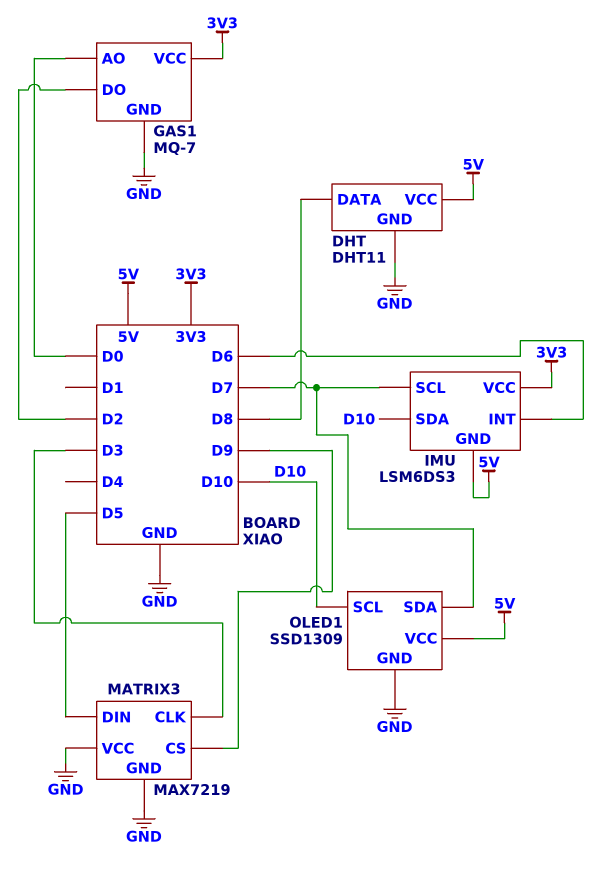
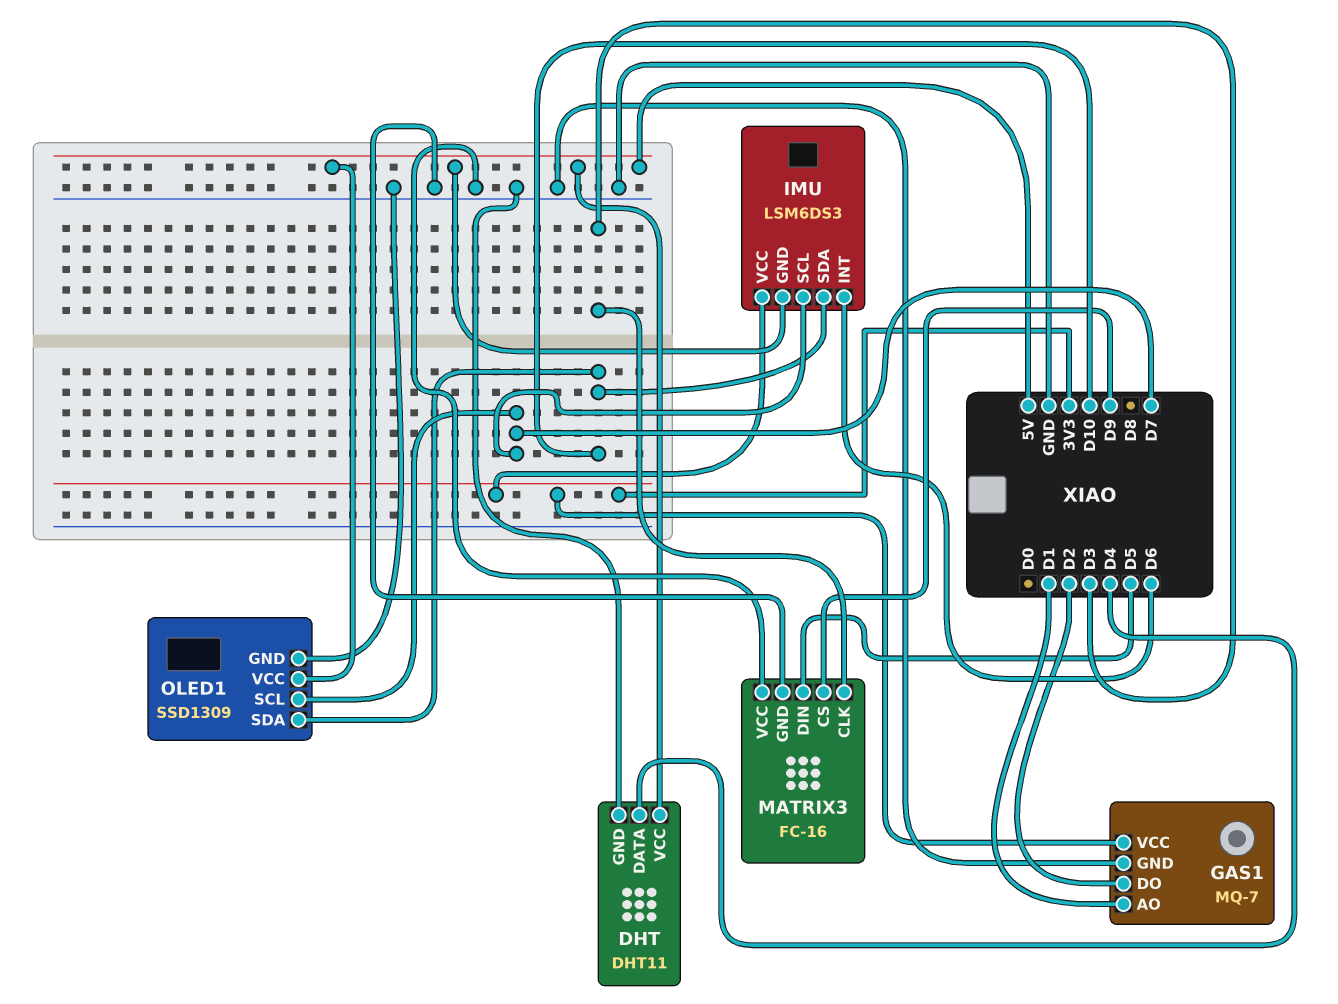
DHT pin DATA: D8 -> D4
GAS1 pin AO: D0 -> D1
MATRIX3: MAX7219 -> FC-16
OLED1 pin SCL: D10 -> D7
OLED1 pin SDA: D7 -> D10

